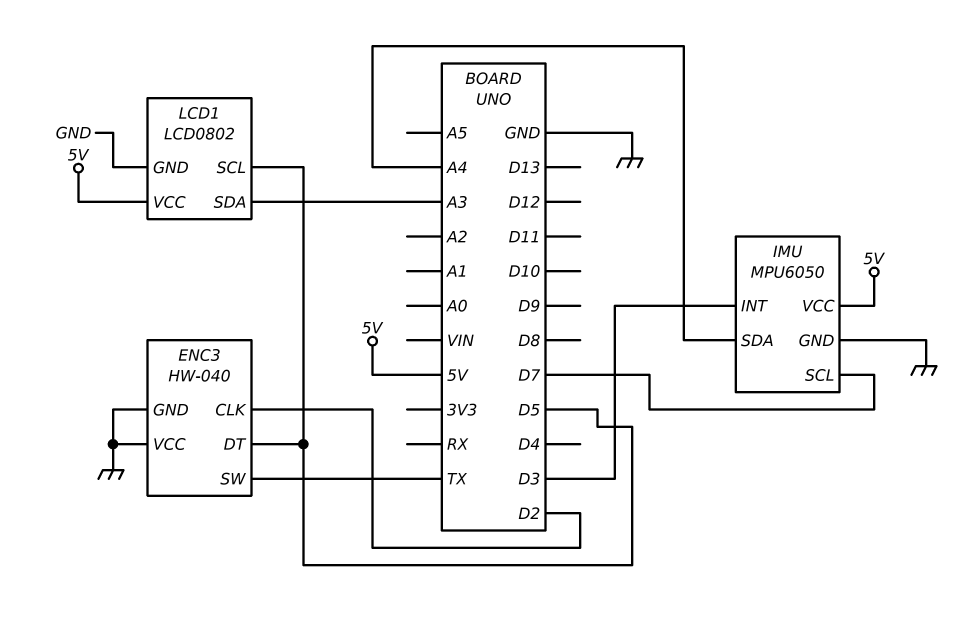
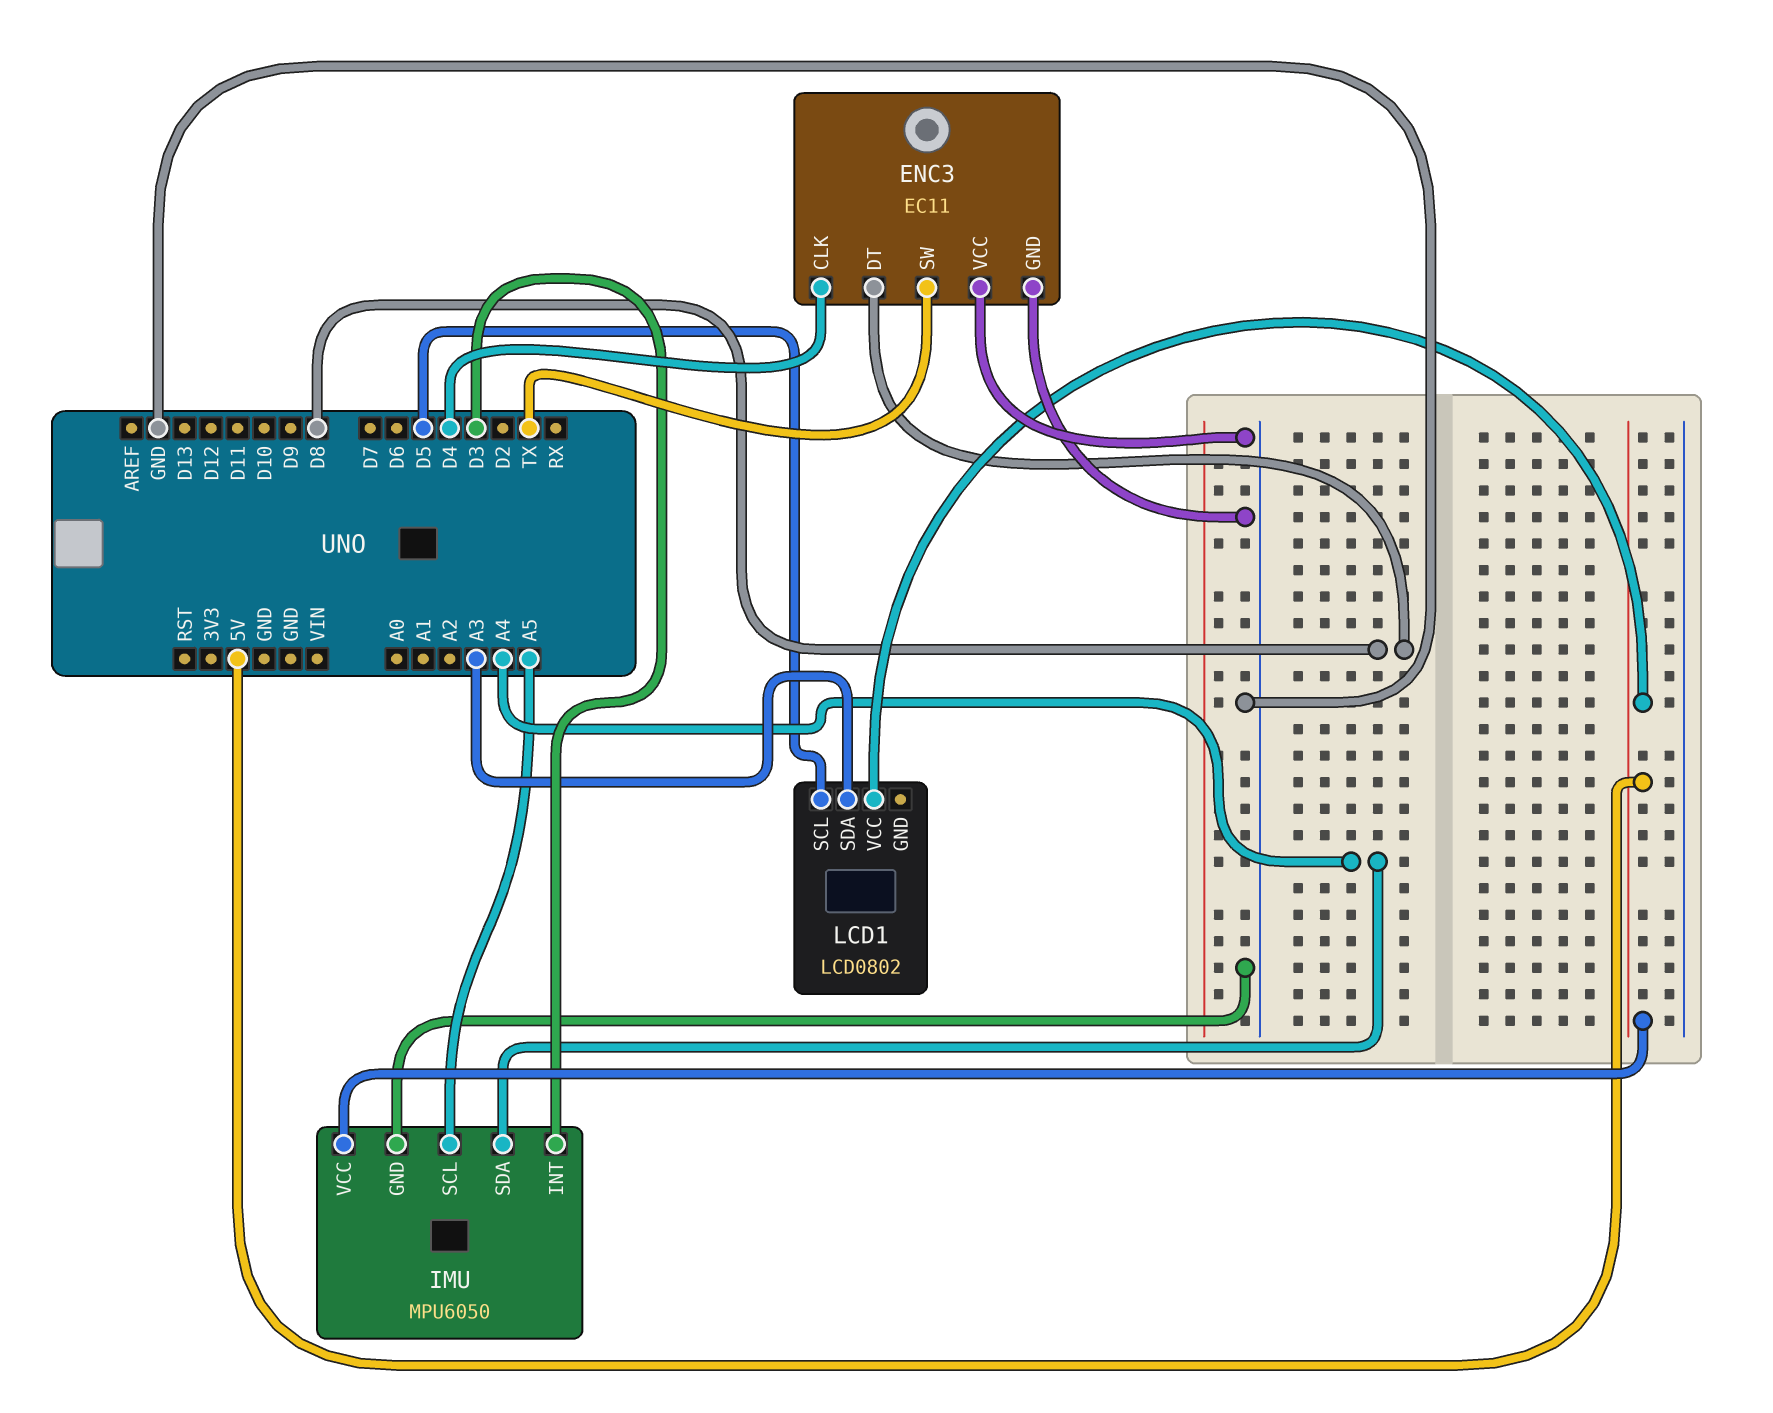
ENC3: HW-040 -> EC11
ENC3 pin CLK: D2 -> D4
ENC3 pin DT: D5 -> D8
IMU pin SCL: D7 -> A5
LCD1 pin GND: GND -> none

